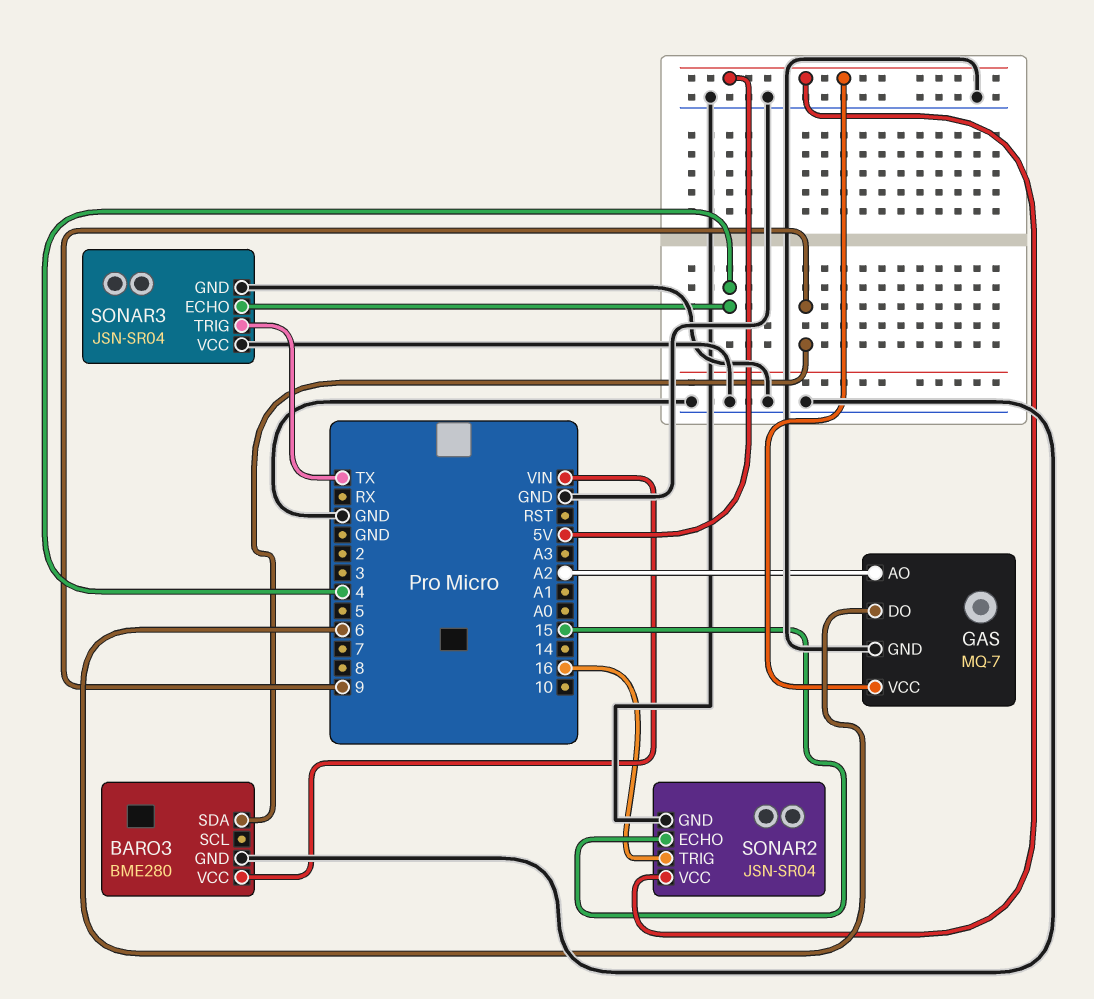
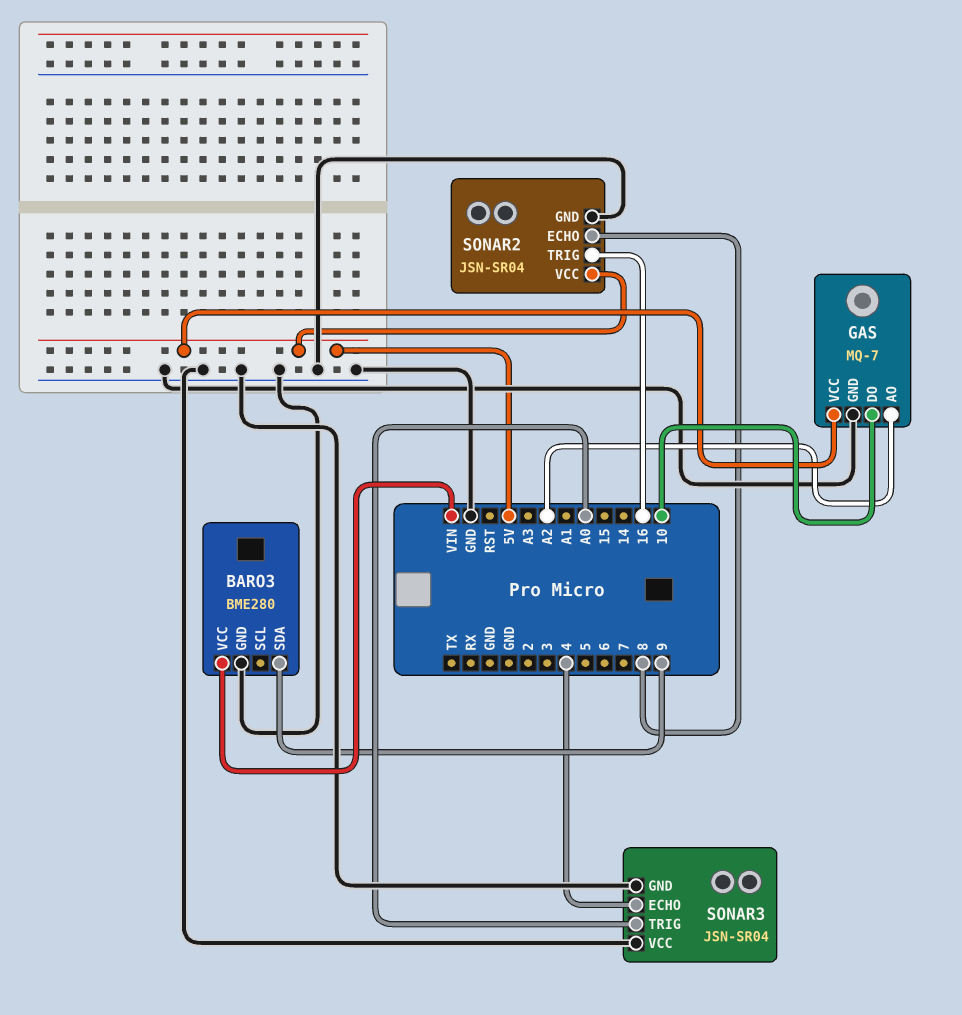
GAS pin DO: 6 -> 10
SONAR2 pin ECHO: 15 -> 8
SONAR3 pin TRIG: TX -> A0

